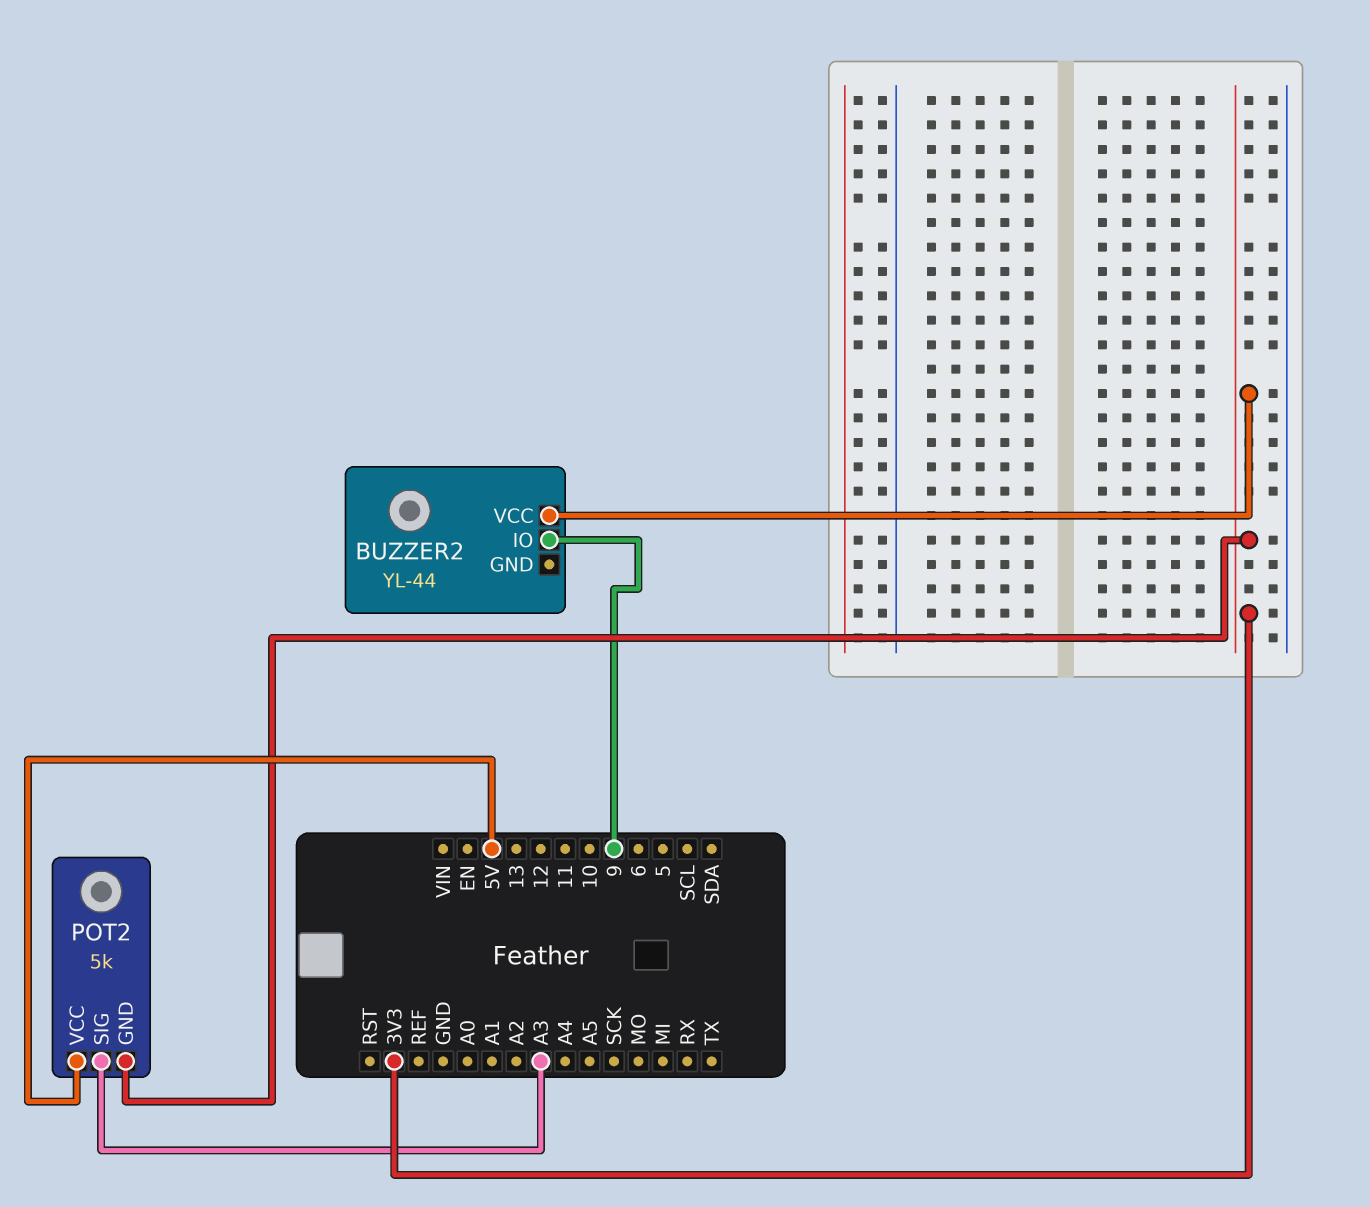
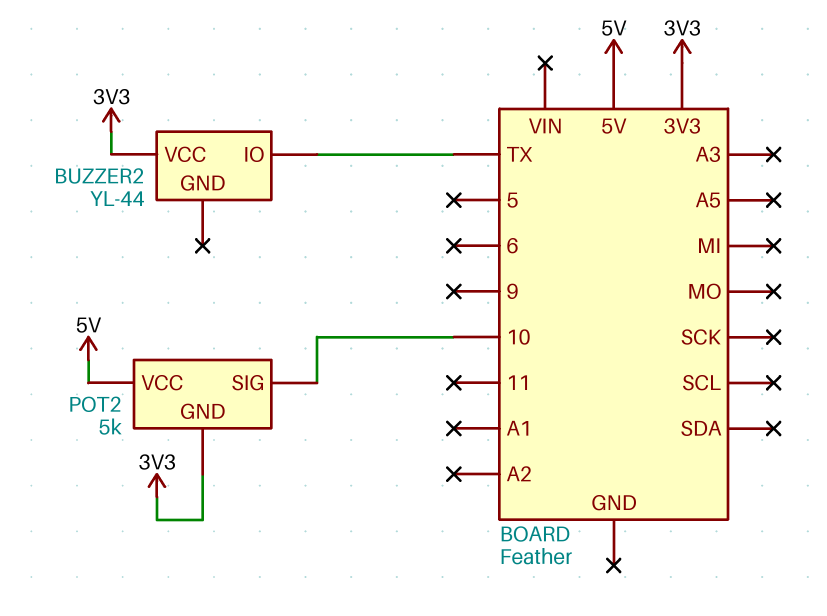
BUZZER2 pin IO: 9 -> TX
POT2 pin SIG: A3 -> 10

